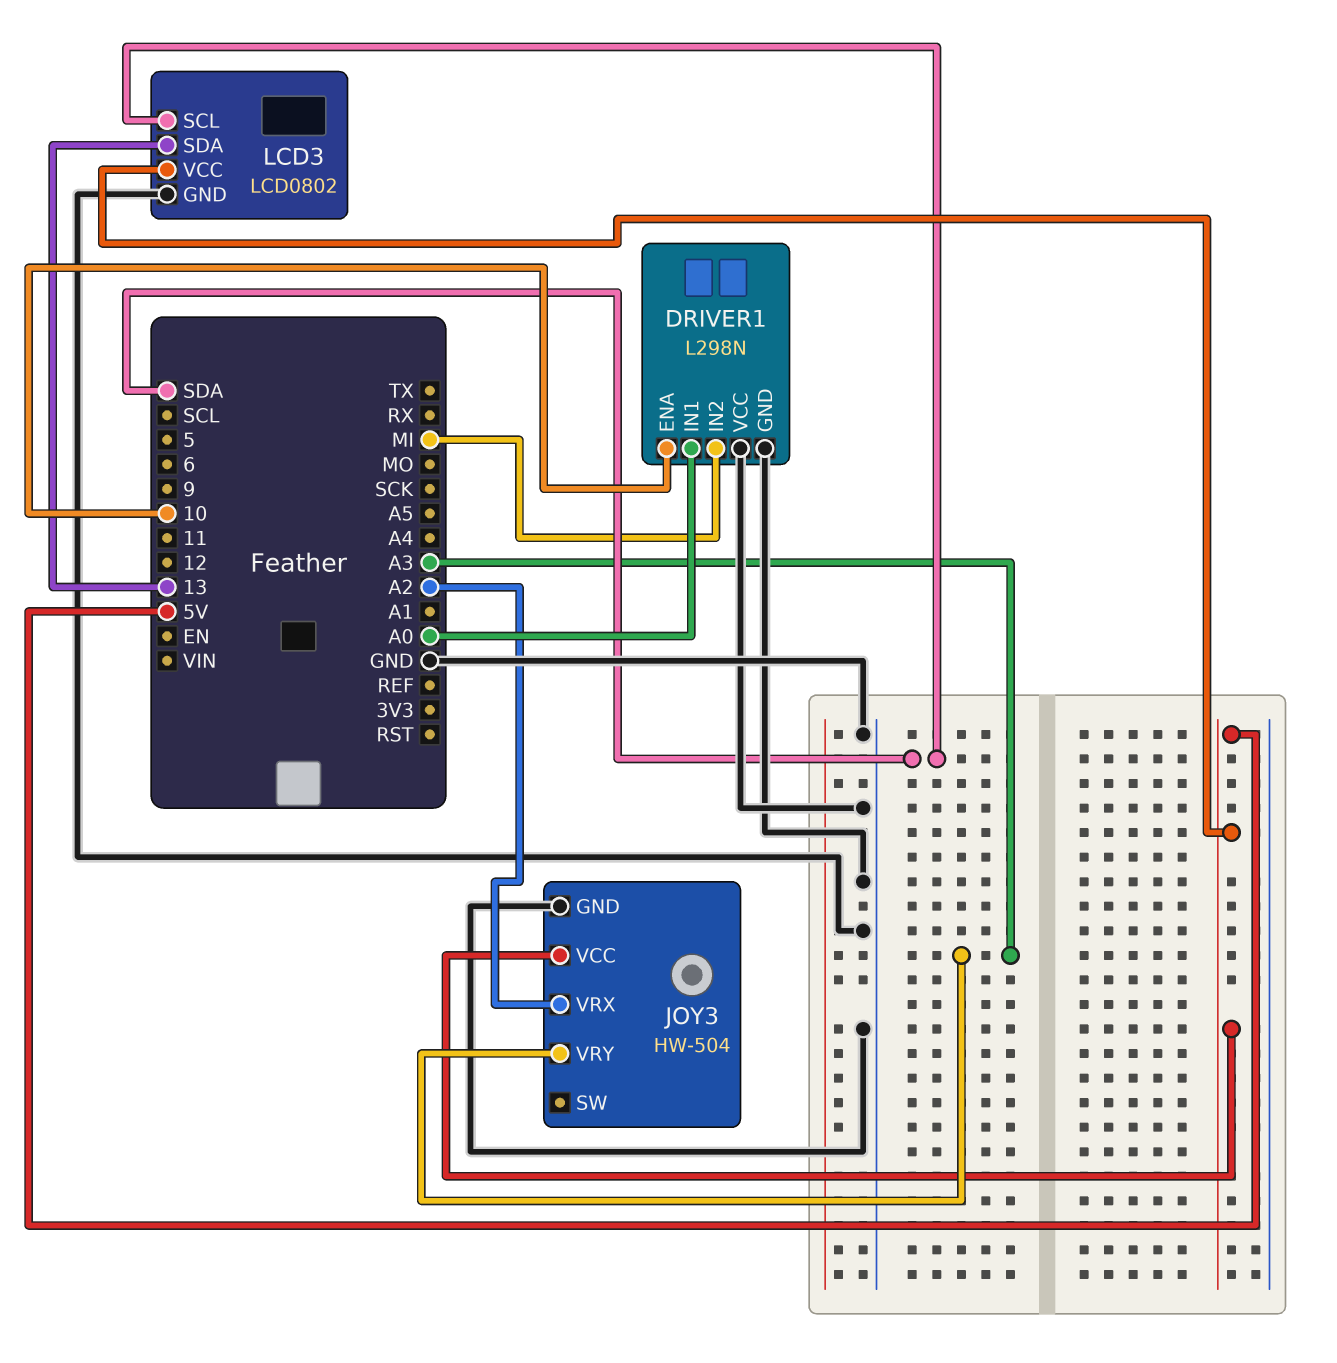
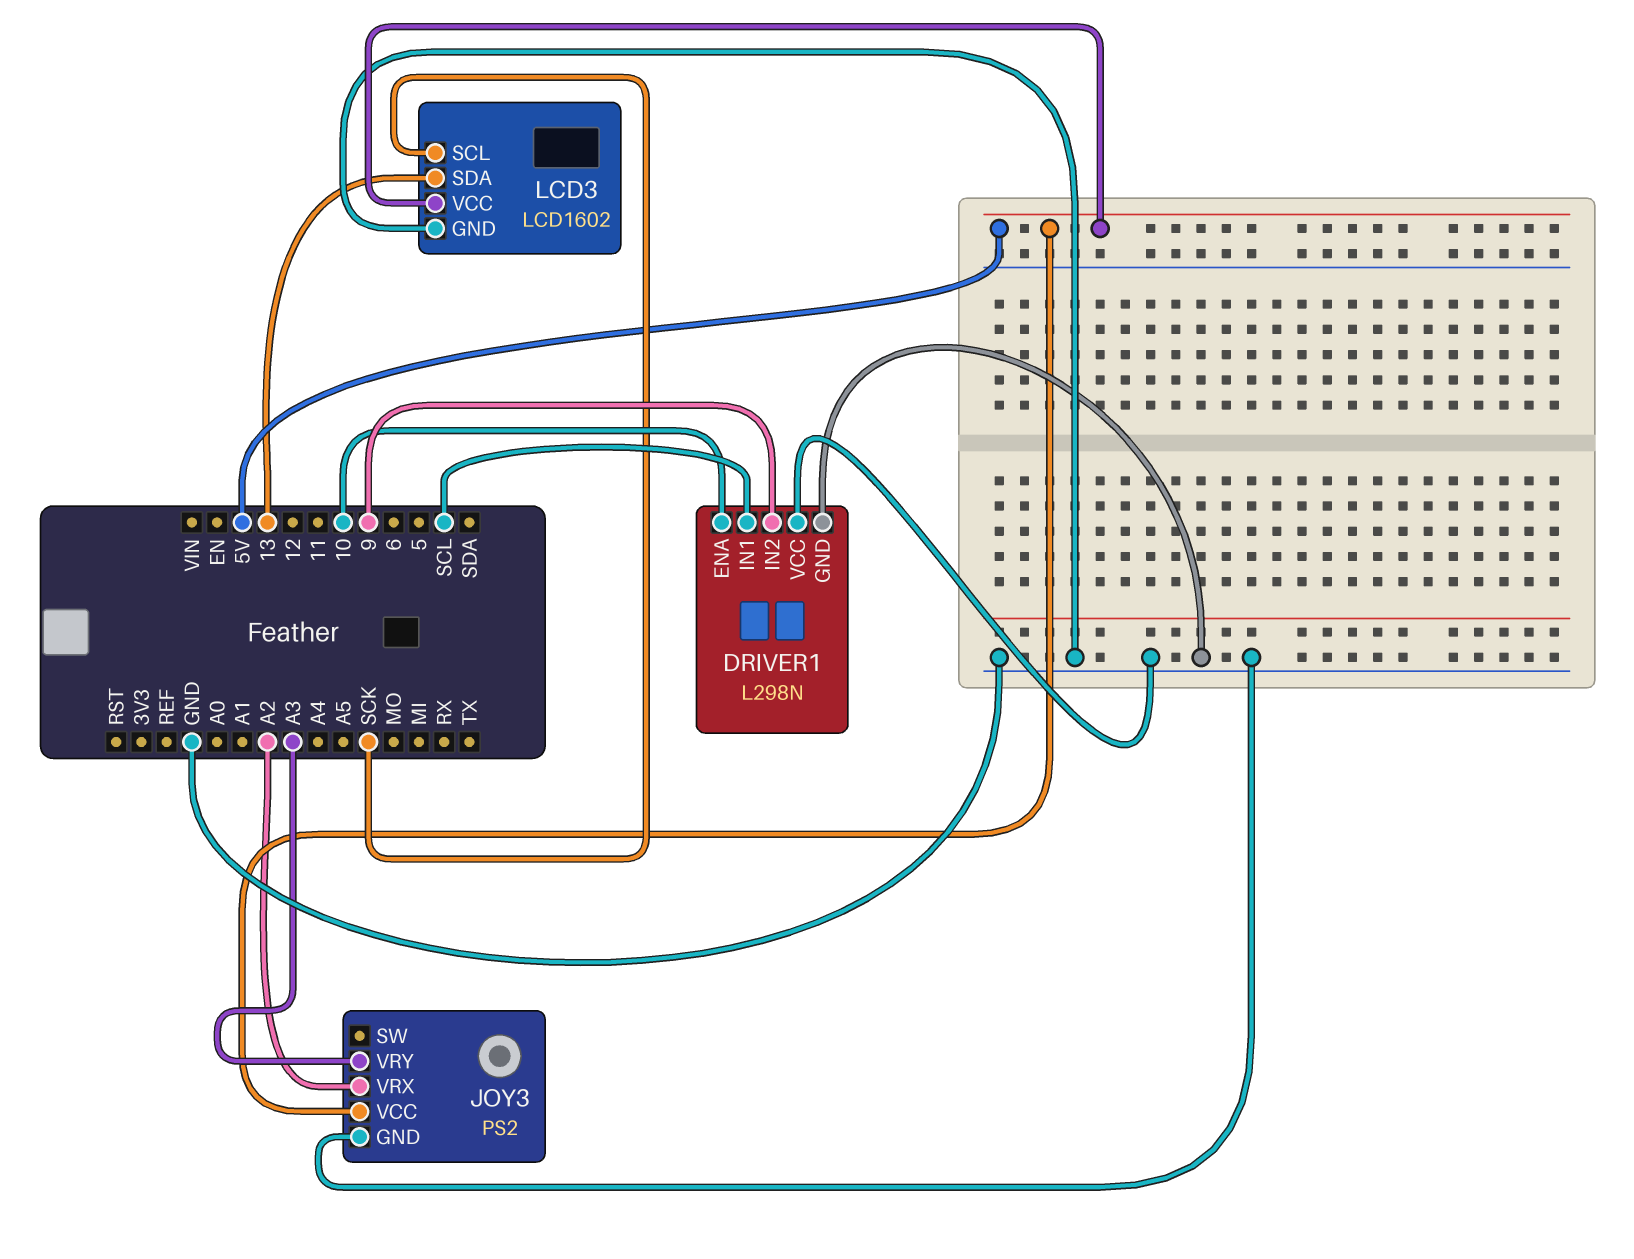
DRIVER1 pin IN1: A0 -> SCL
DRIVER1 pin IN2: MI -> 9
JOY3: HW-504 -> PS2
LCD3: LCD0802 -> LCD1602
LCD3 pin SCL: SDA -> SCK

